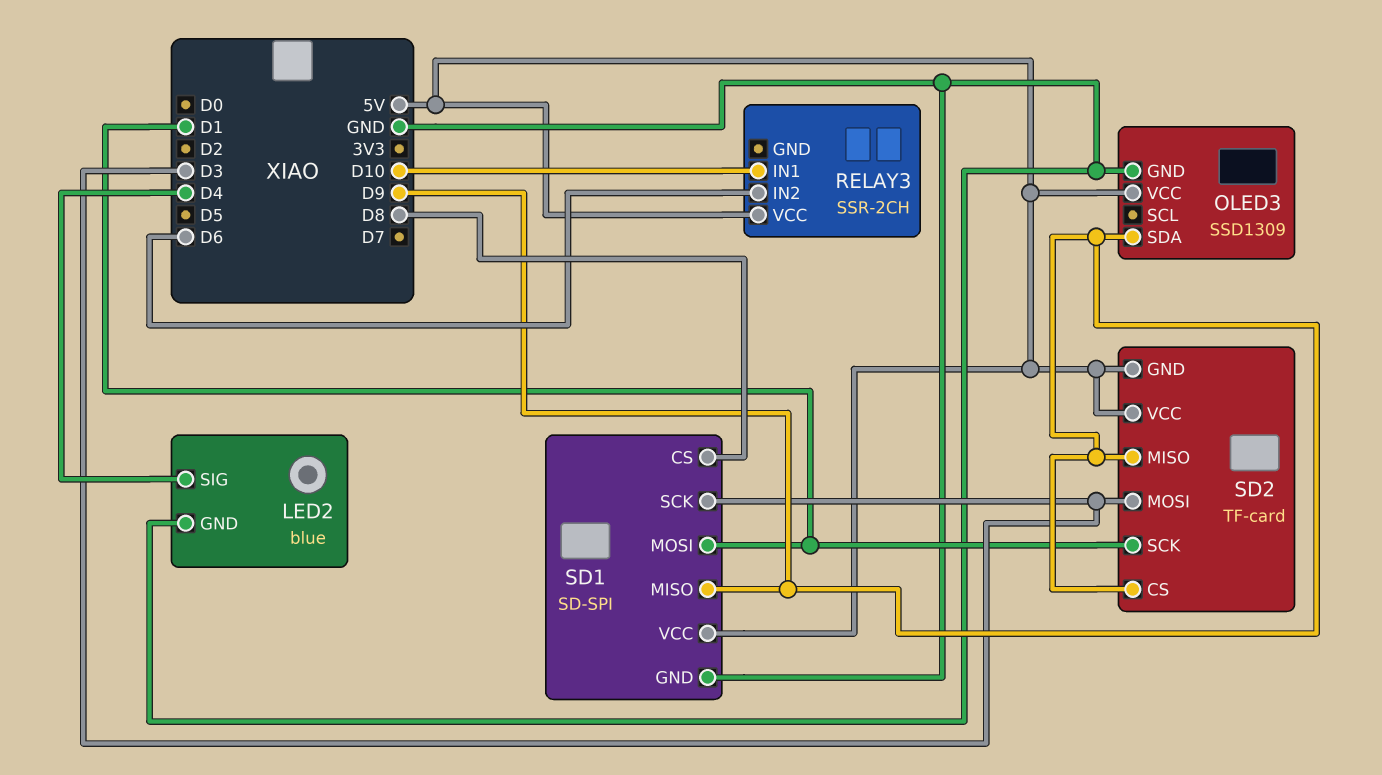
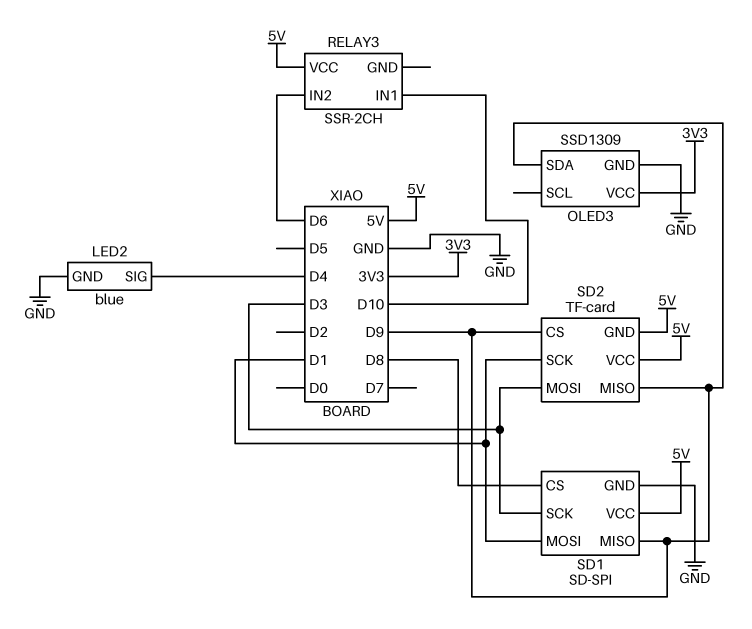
OLED3 pin VCC: 5V -> 3V3

